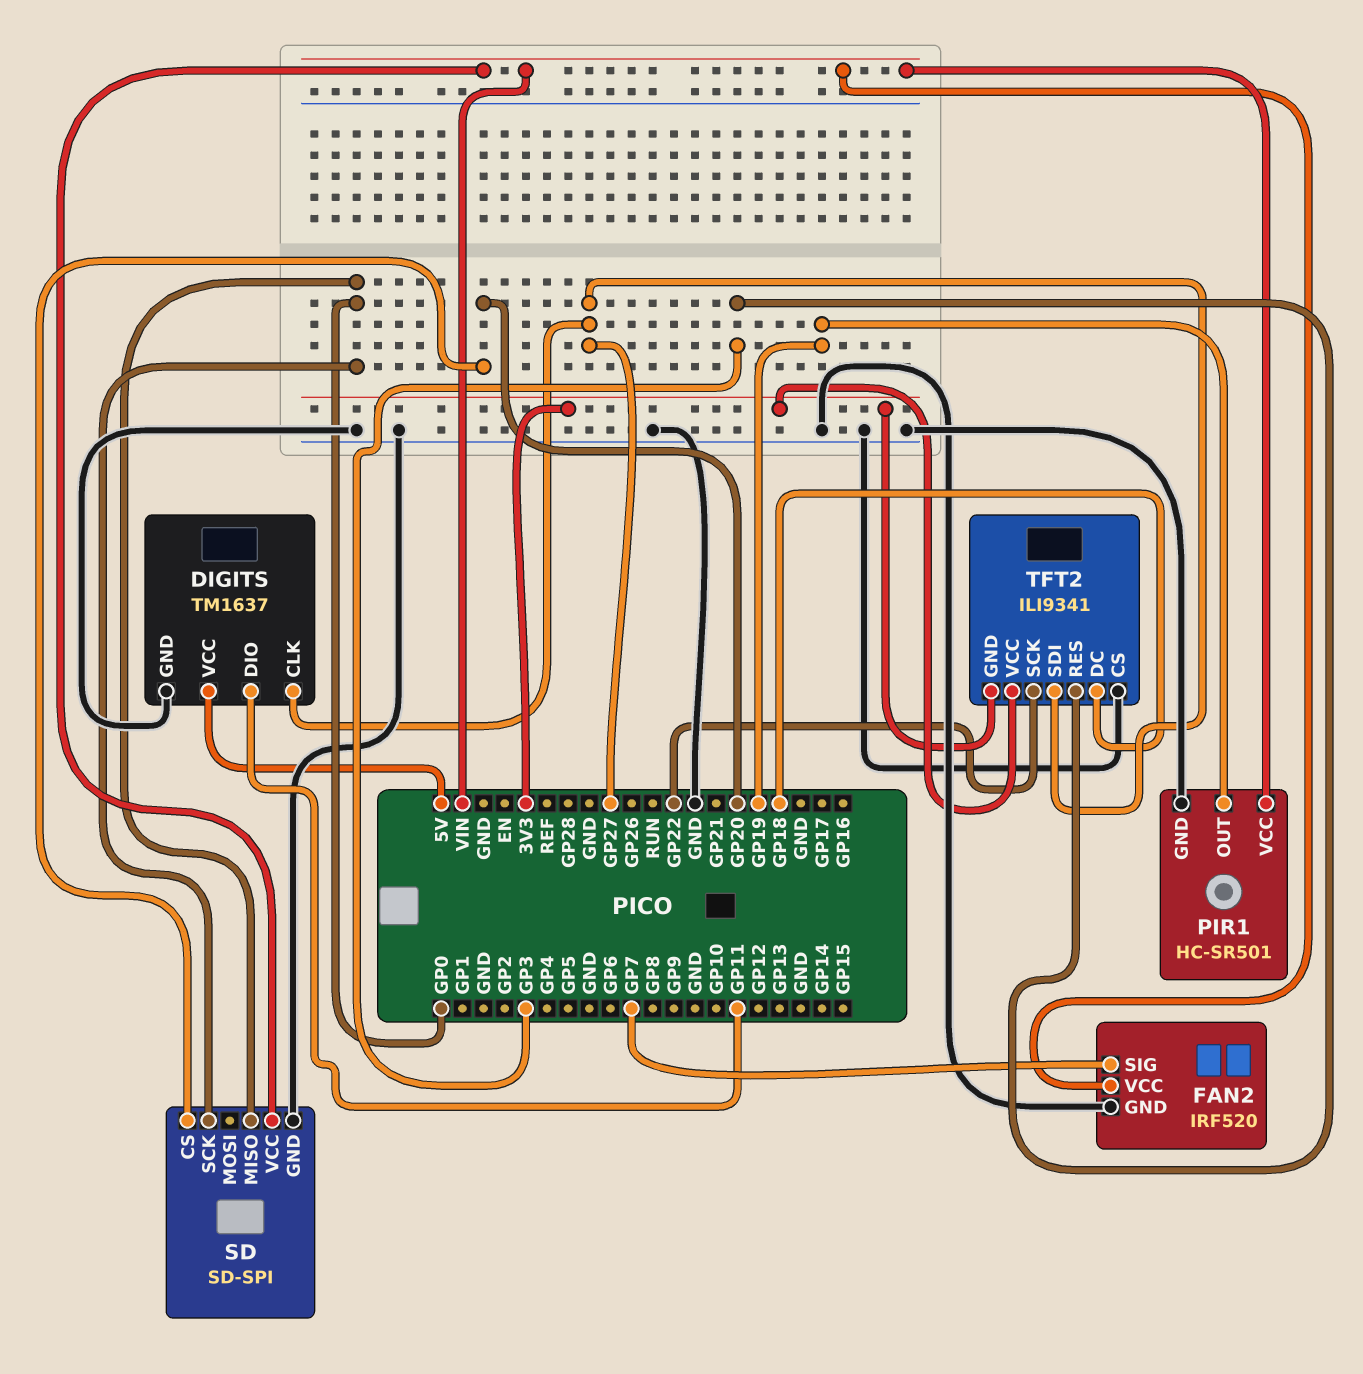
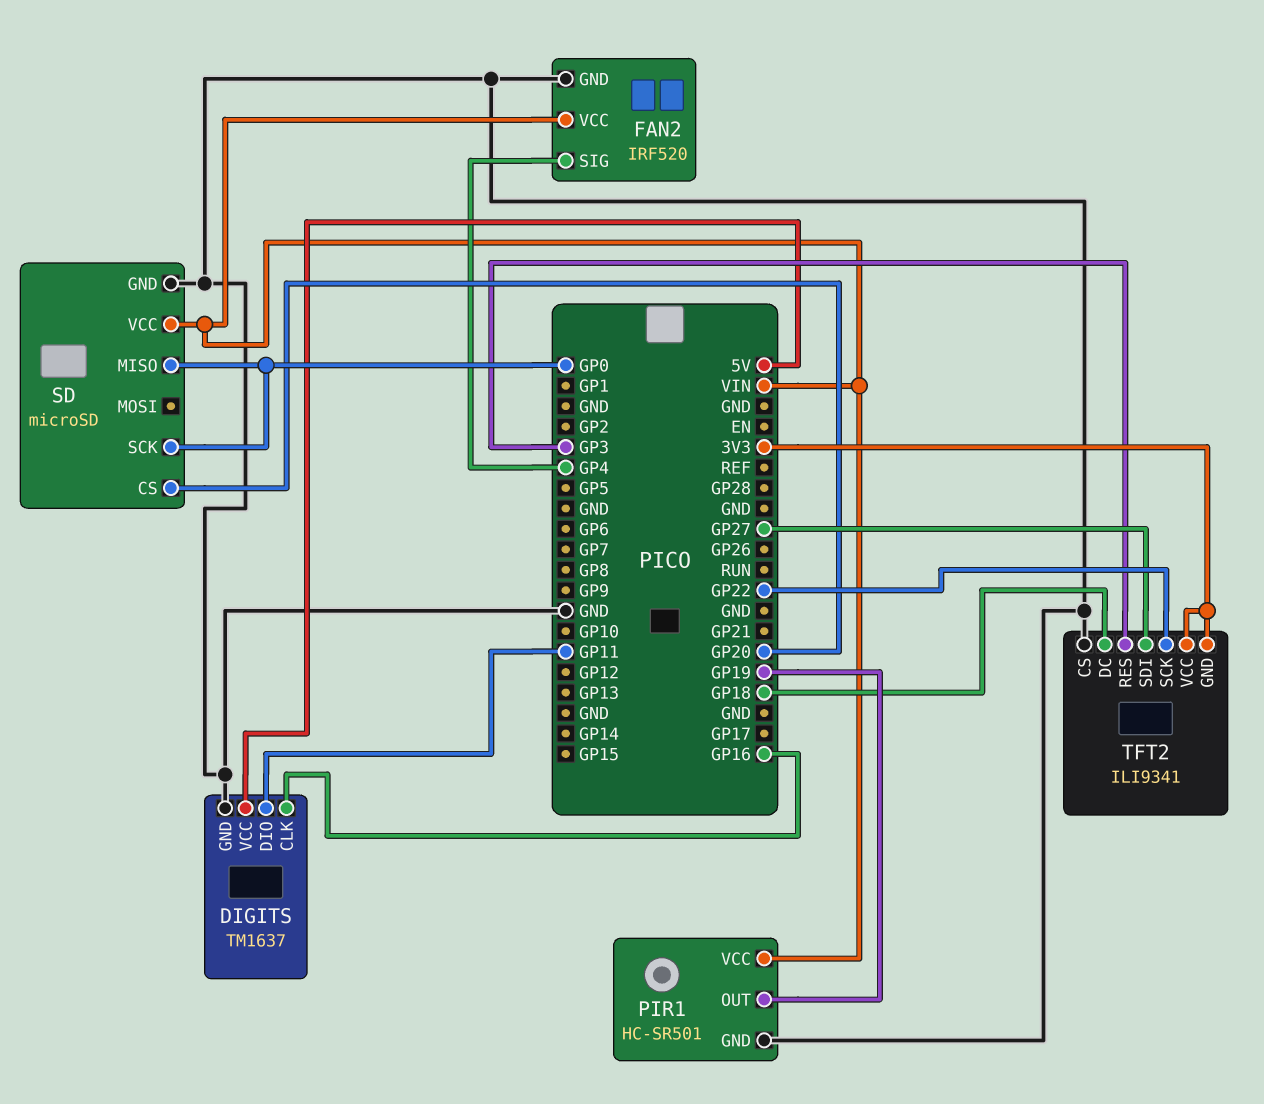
DIGITS pin CLK: GP27 -> GP16
FAN2 pin SIG: GP7 -> GP4
SD: SD-SPI -> microSD

